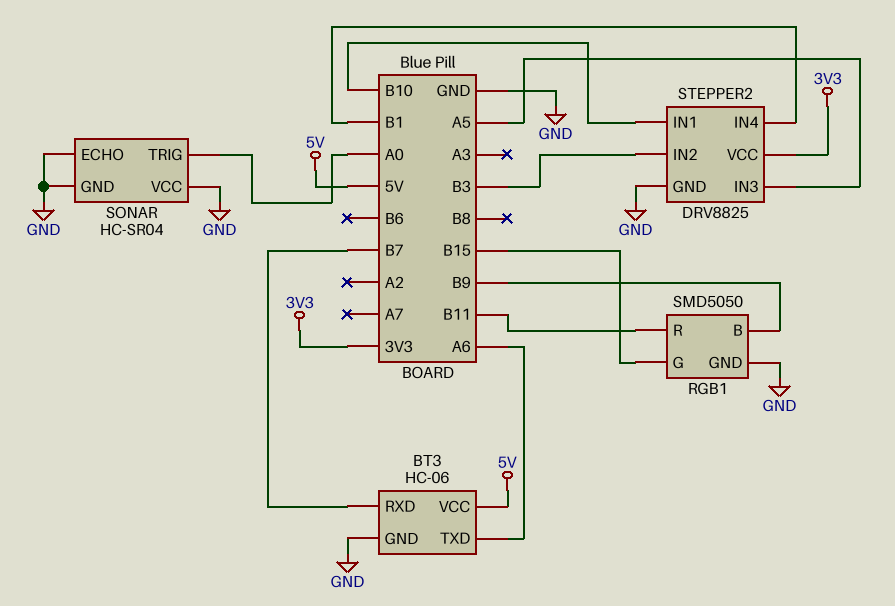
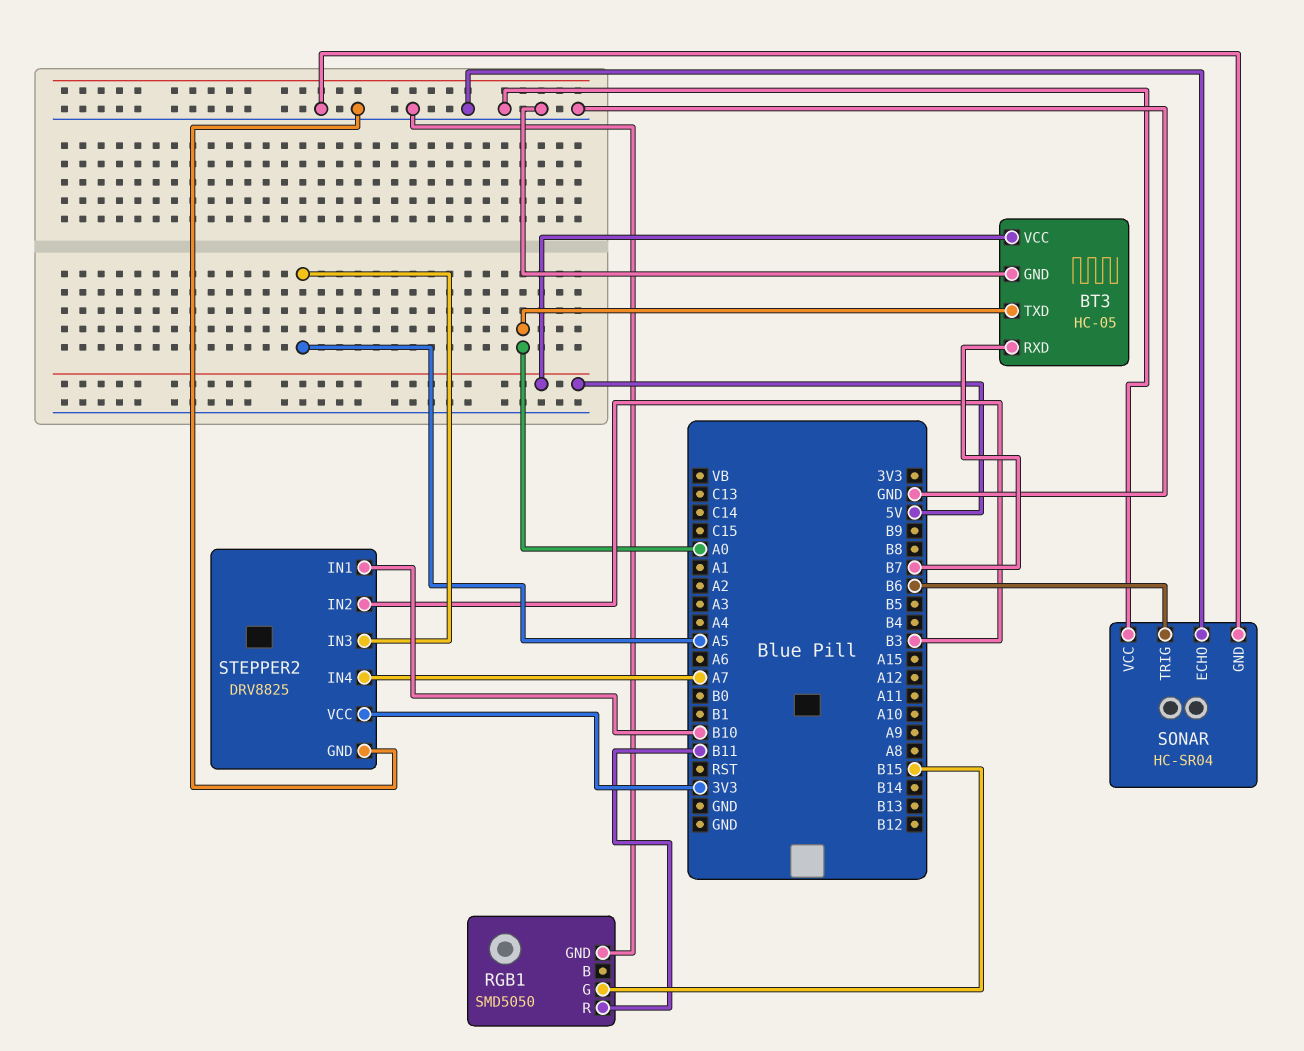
BT3: HC-06 -> HC-05
BT3 pin TXD: A6 -> A0
RGB1 pin B: B9 -> none
SONAR pin TRIG: A0 -> B6
STEPPER2 pin IN4: B1 -> A7

